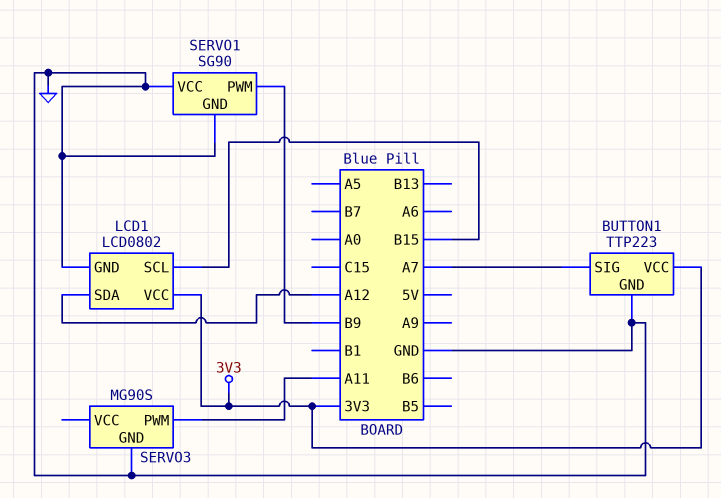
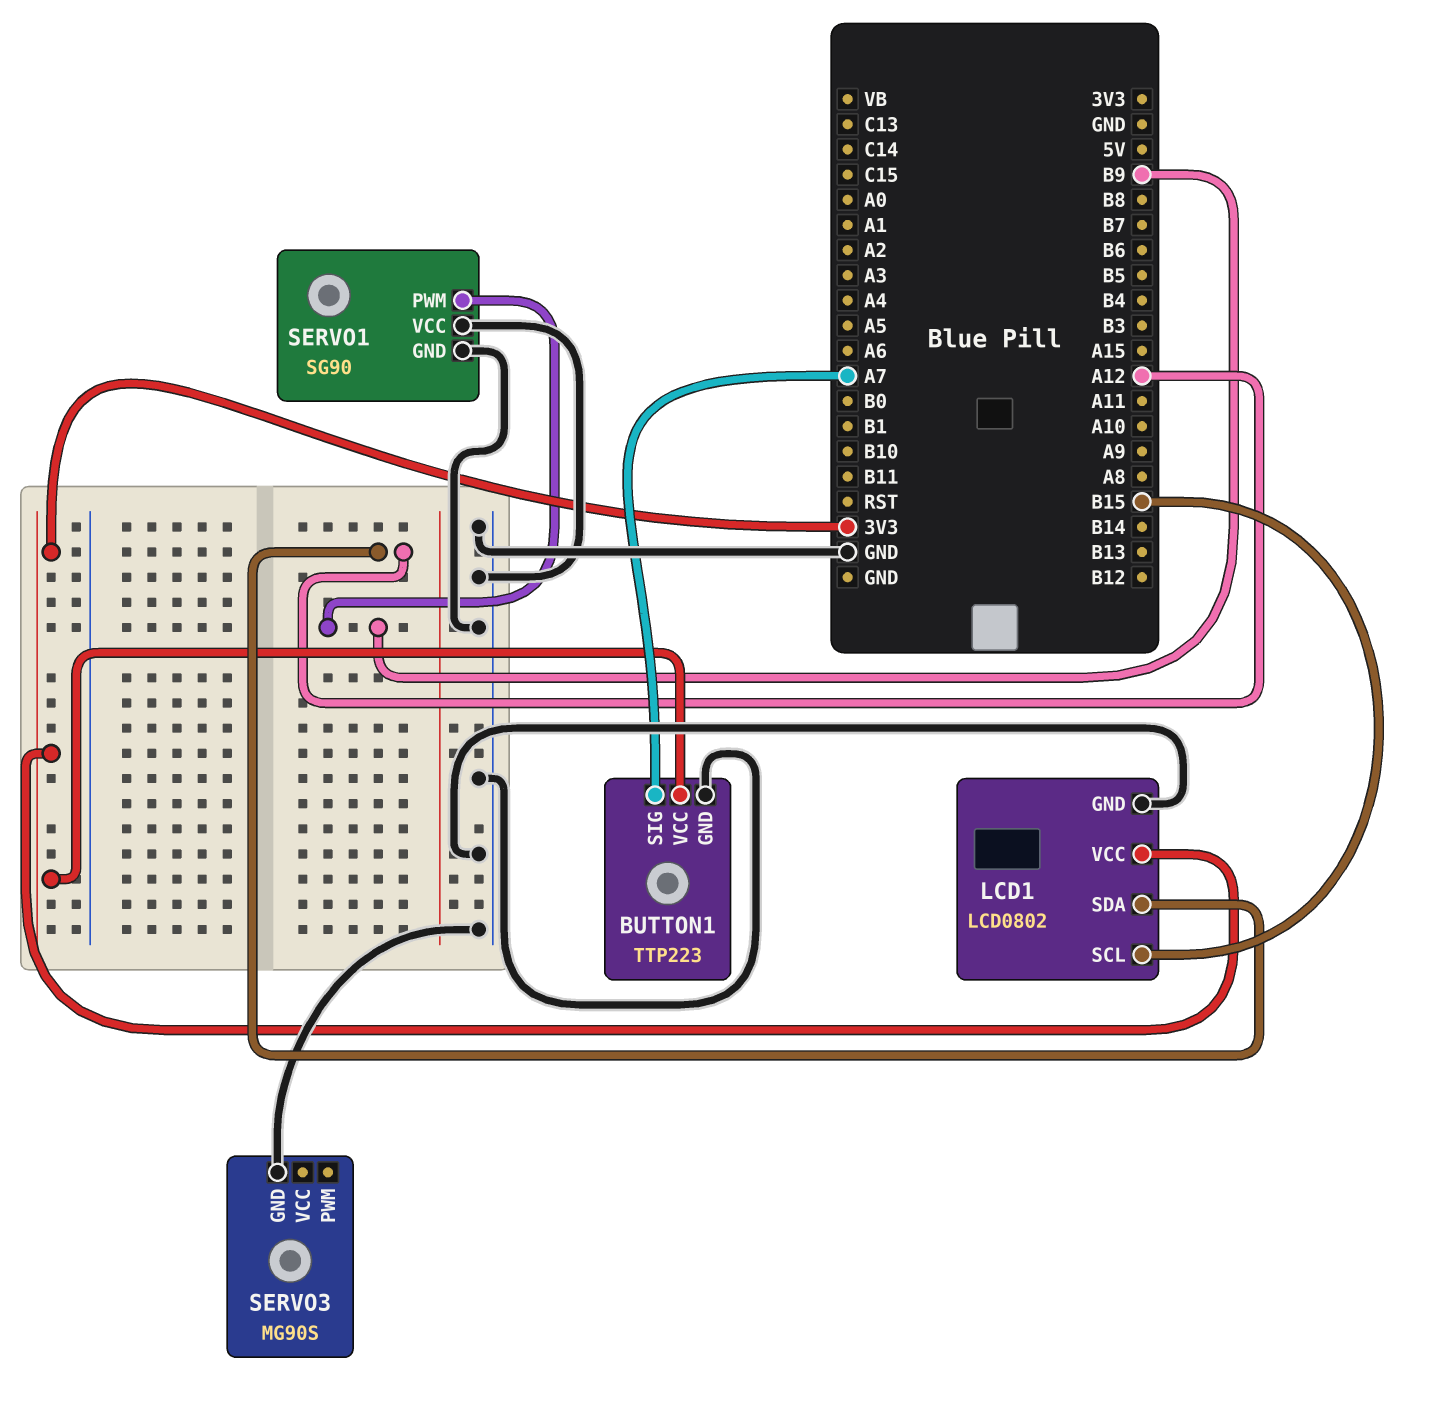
SERVO3 pin PWM: A11 -> none

